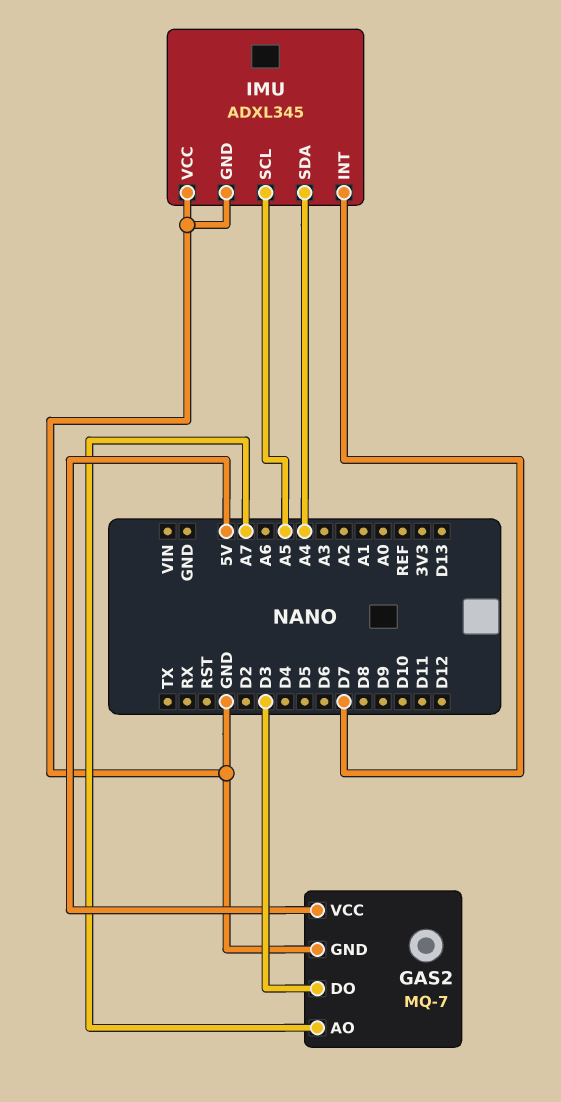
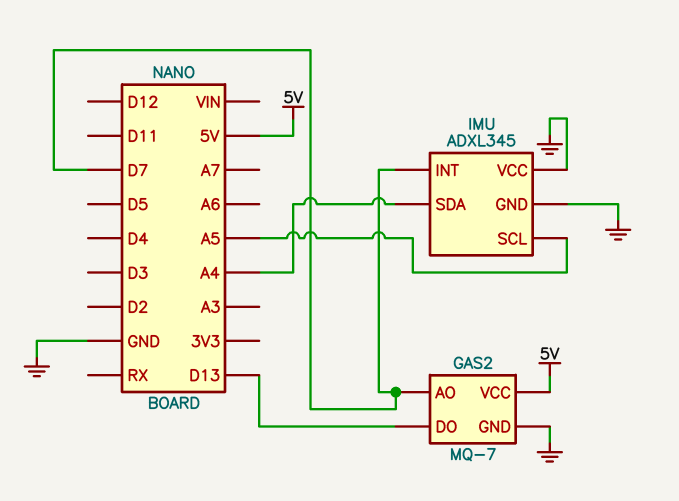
GAS2 pin AO: A7 -> D7
GAS2 pin DO: D3 -> D13

